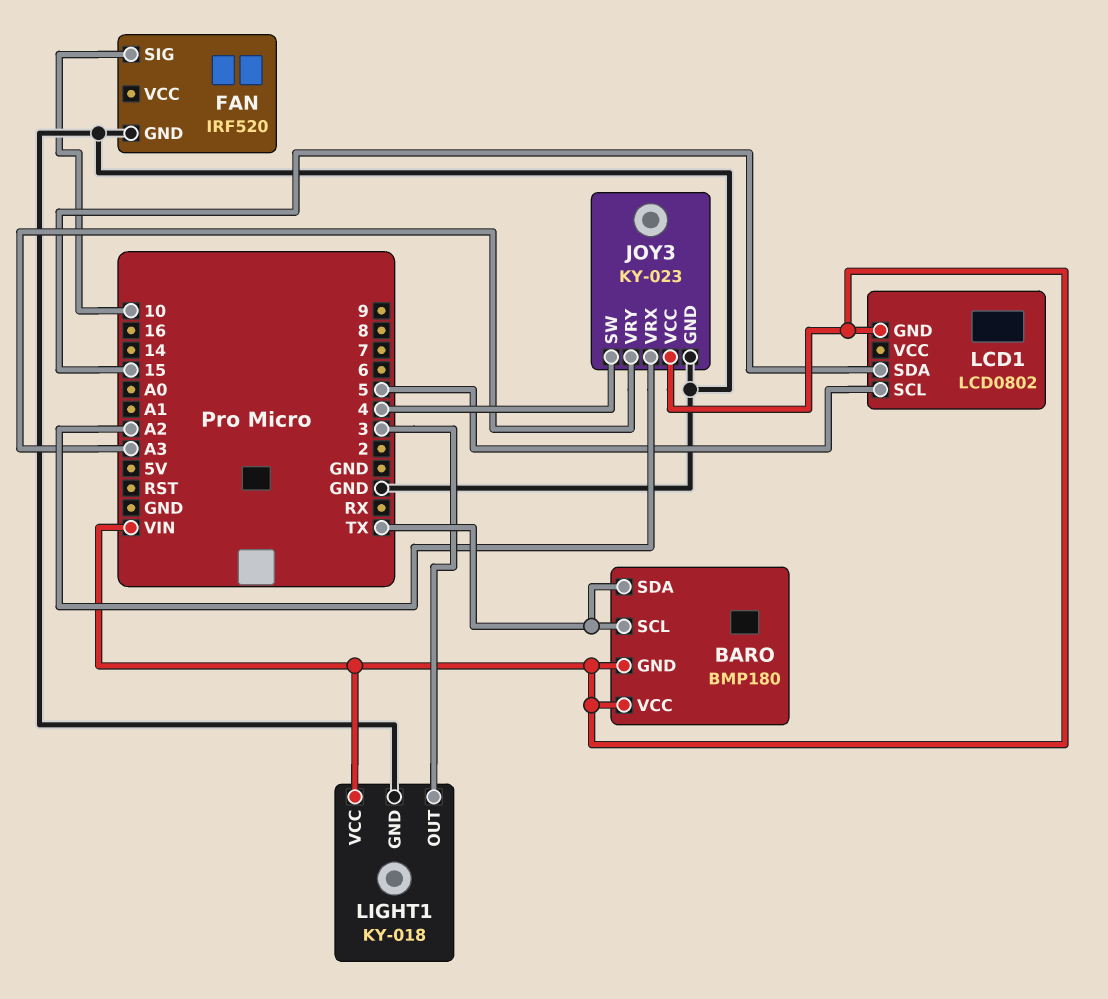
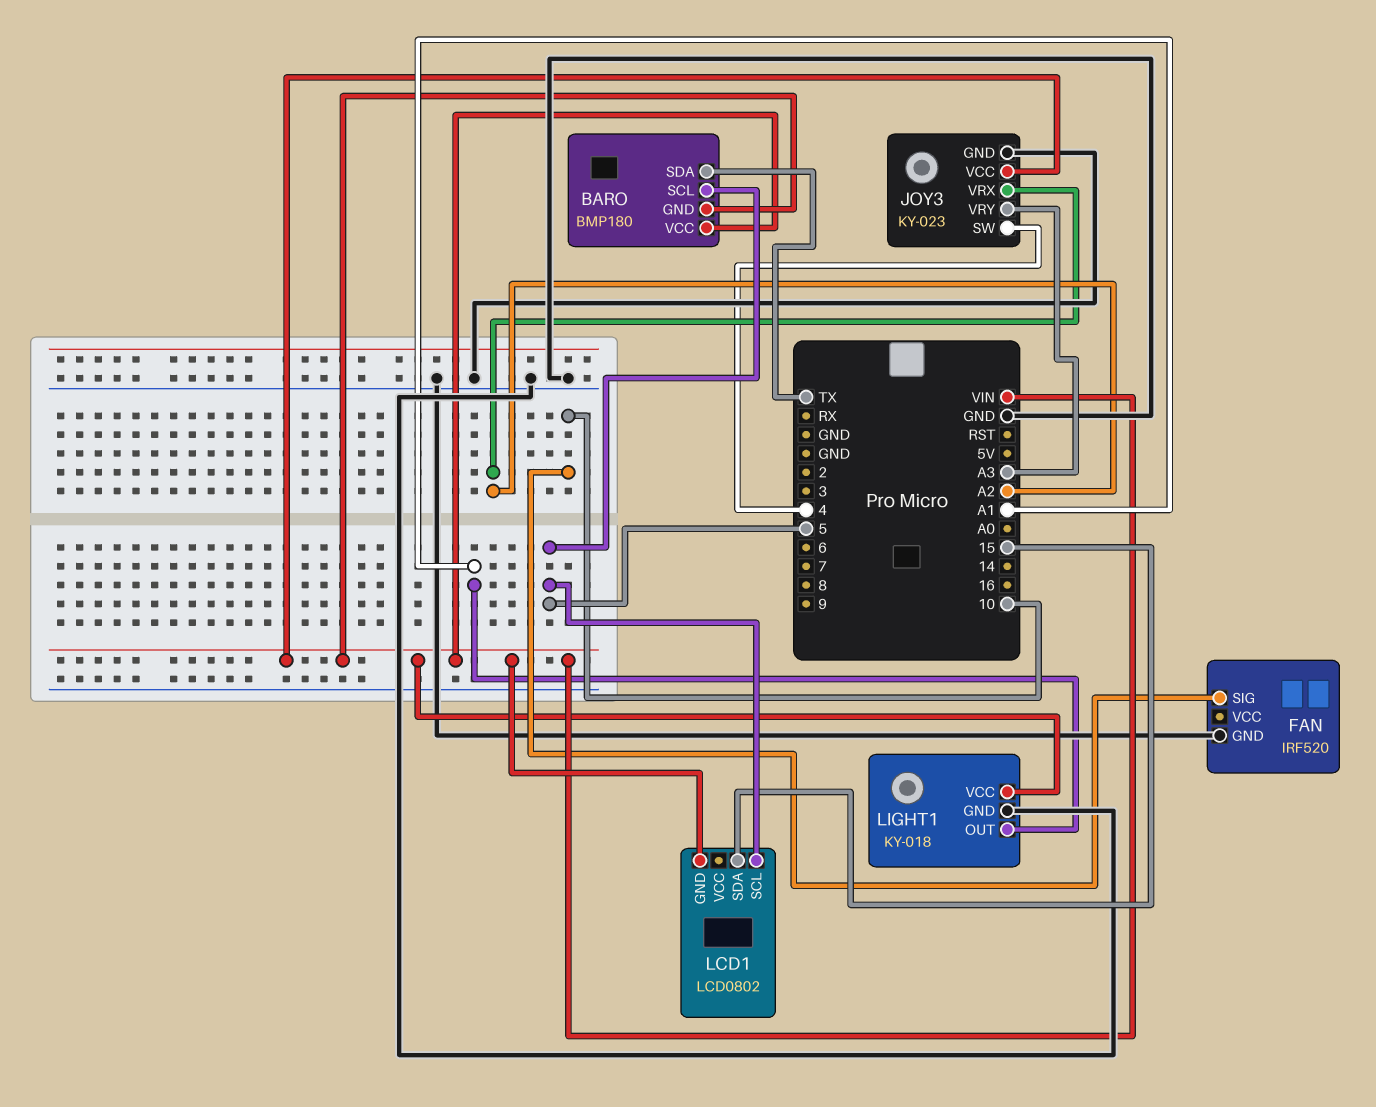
BARO pin SCL: TX -> 5
LIGHT1 pin OUT: 3 -> A1

